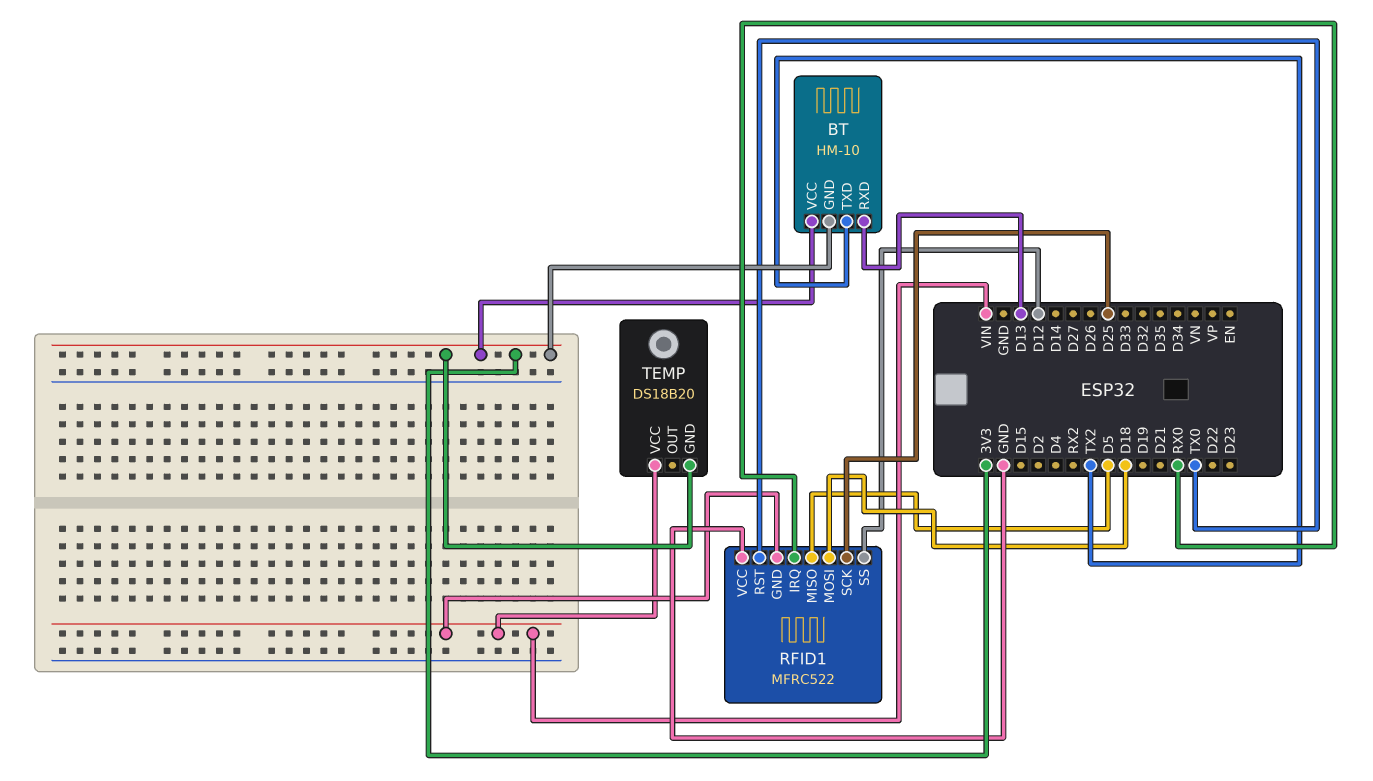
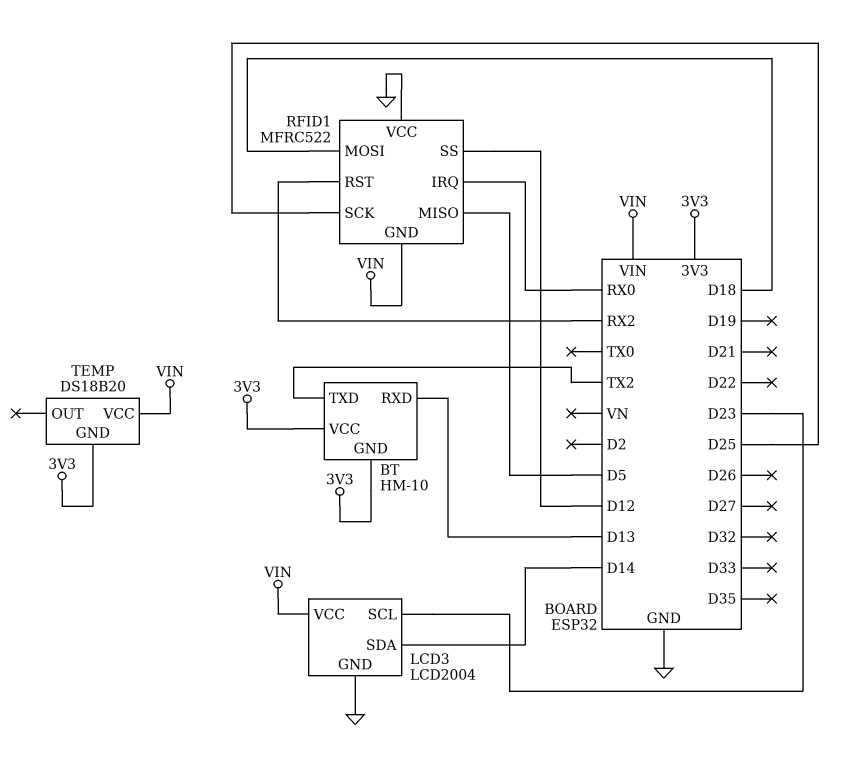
LCD3: none -> LCD2004
LCD3 pin GND: none -> GND
LCD3 pin SCL: none -> D23
LCD3 pin SDA: none -> D14
LCD3 pin VCC: none -> VIN
RFID1 pin RST: TX0 -> RX2

